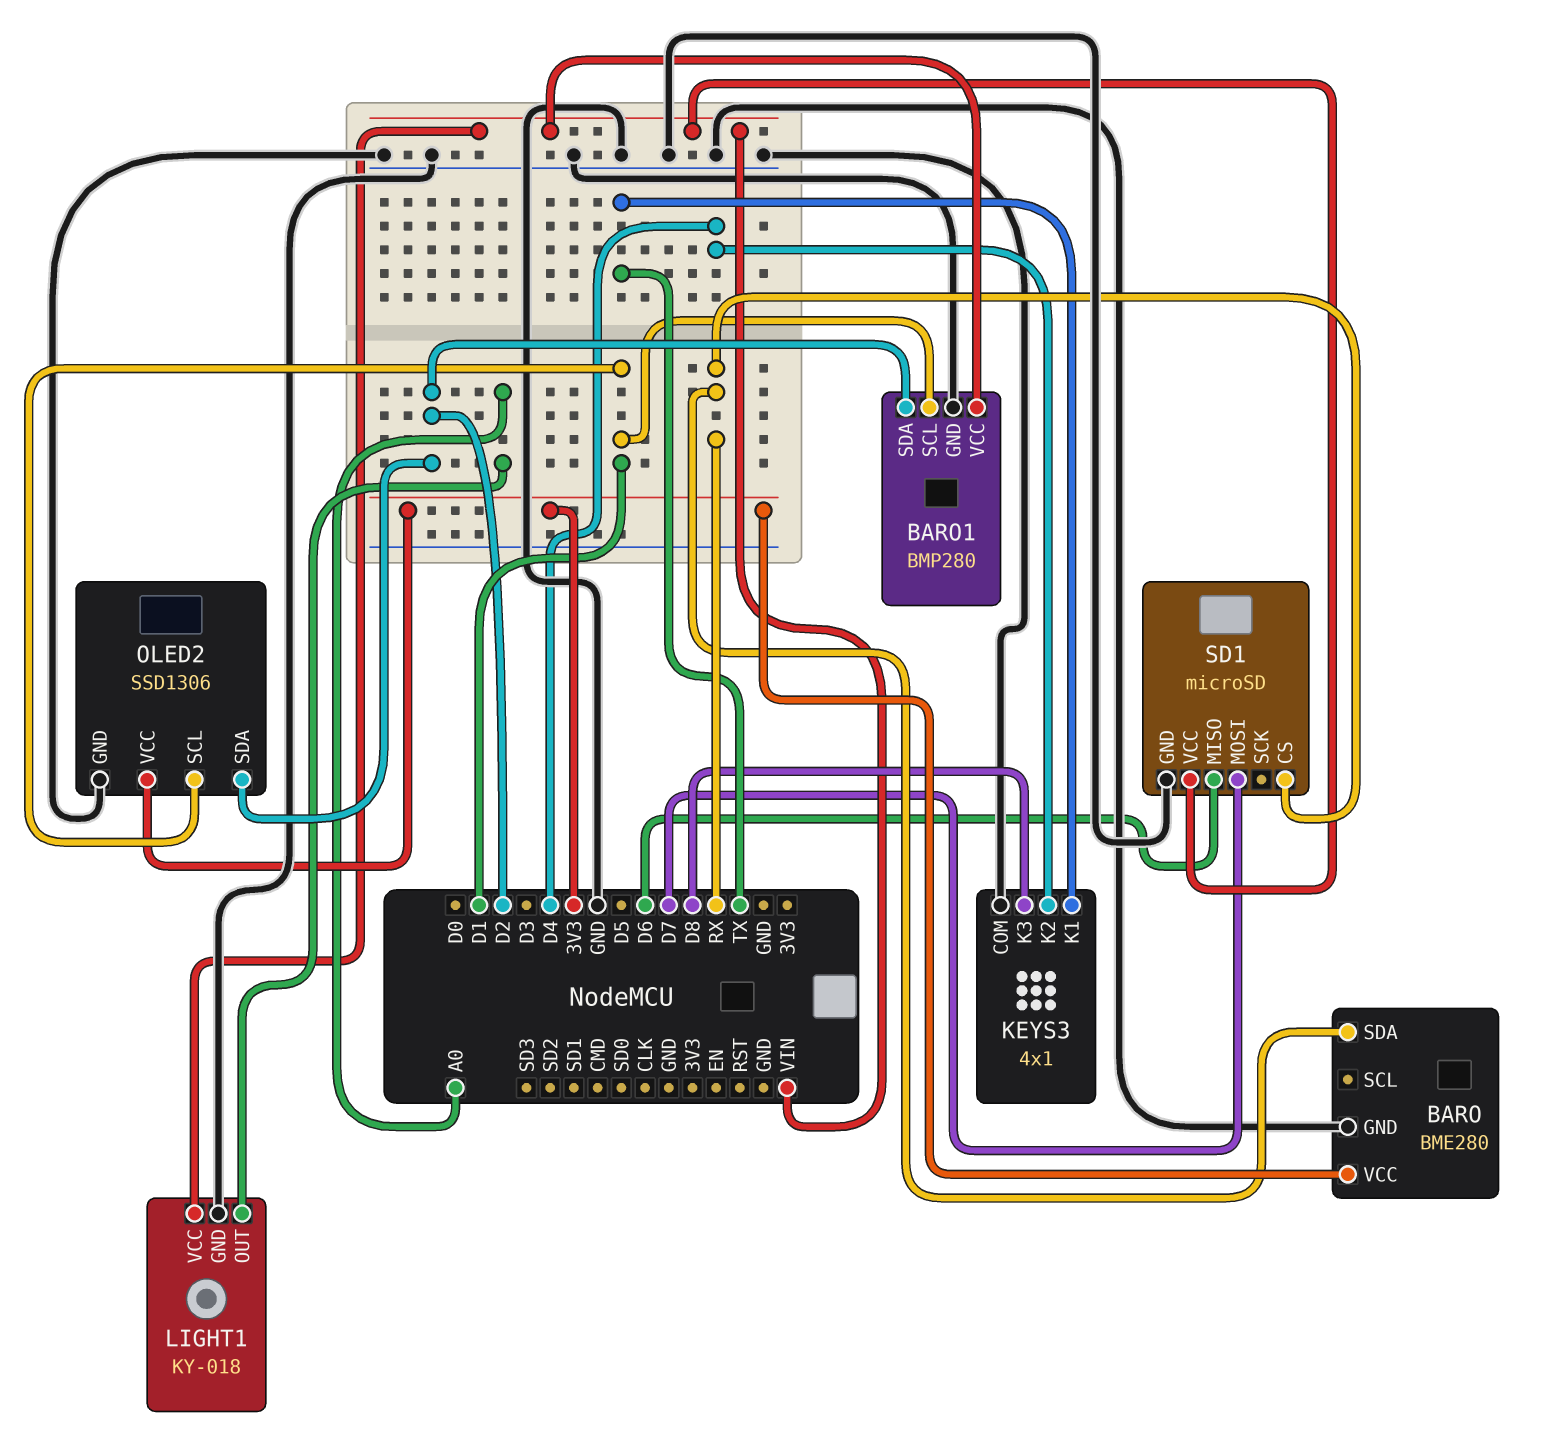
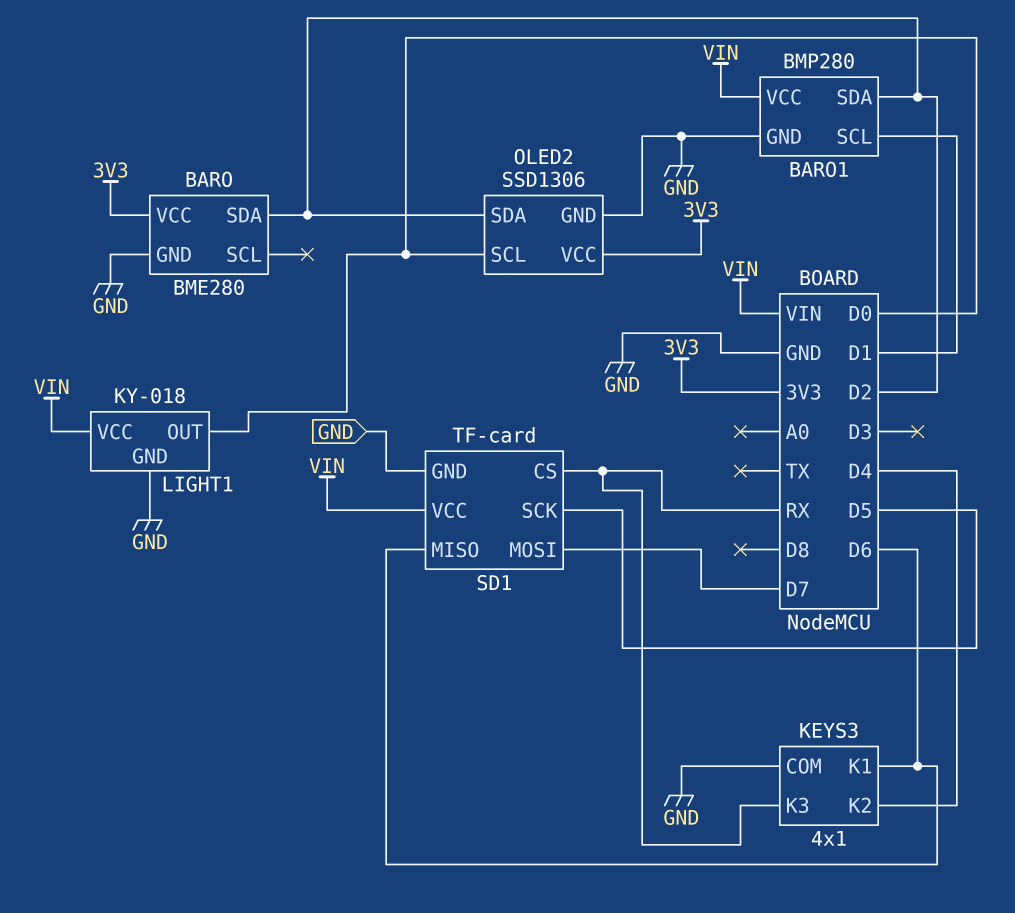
BARO pin SDA: RX -> D2
KEYS3 pin K1: TX -> D6
KEYS3 pin K3: D8 -> RX
LIGHT1 pin OUT: A0 -> D0
OLED2 pin SCL: D1 -> D0
SD1: microSD -> TF-card
SD1 pin SCK: none -> D5

